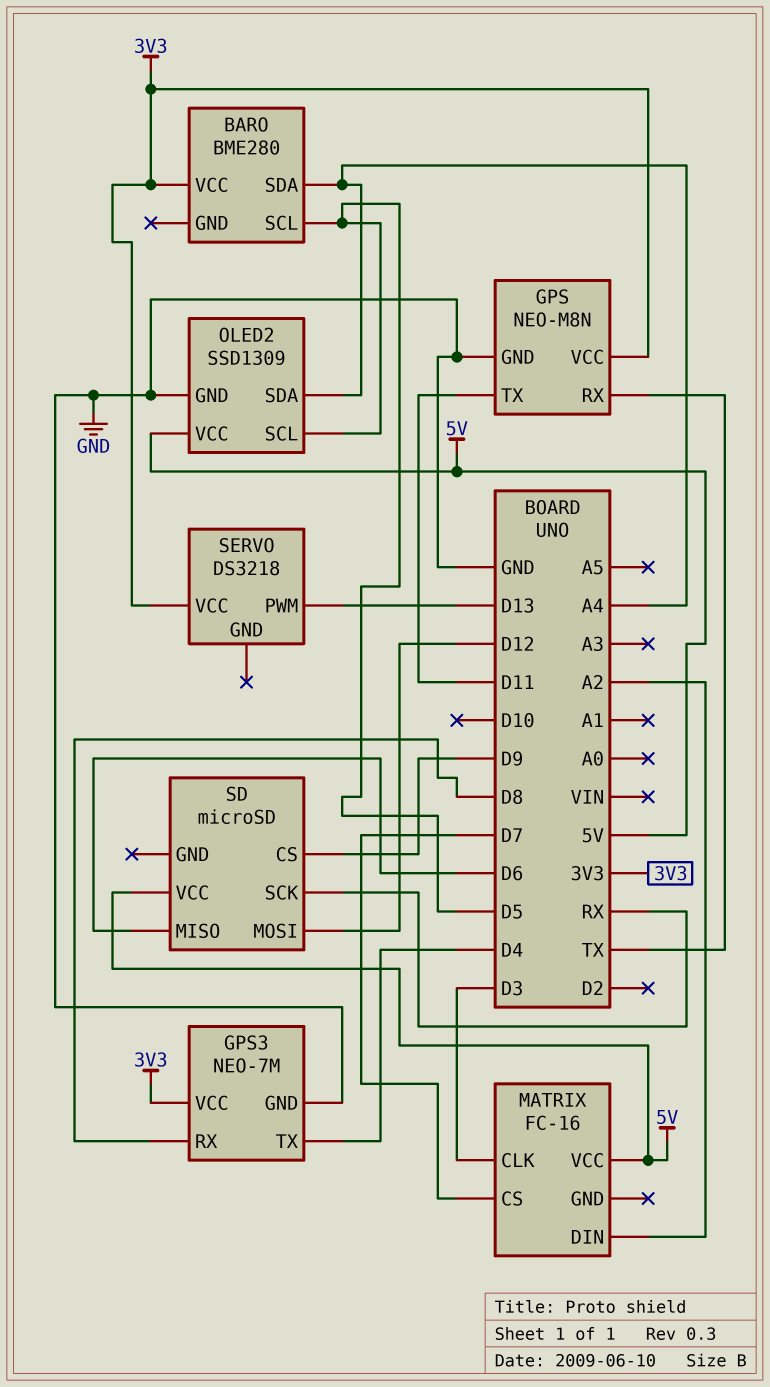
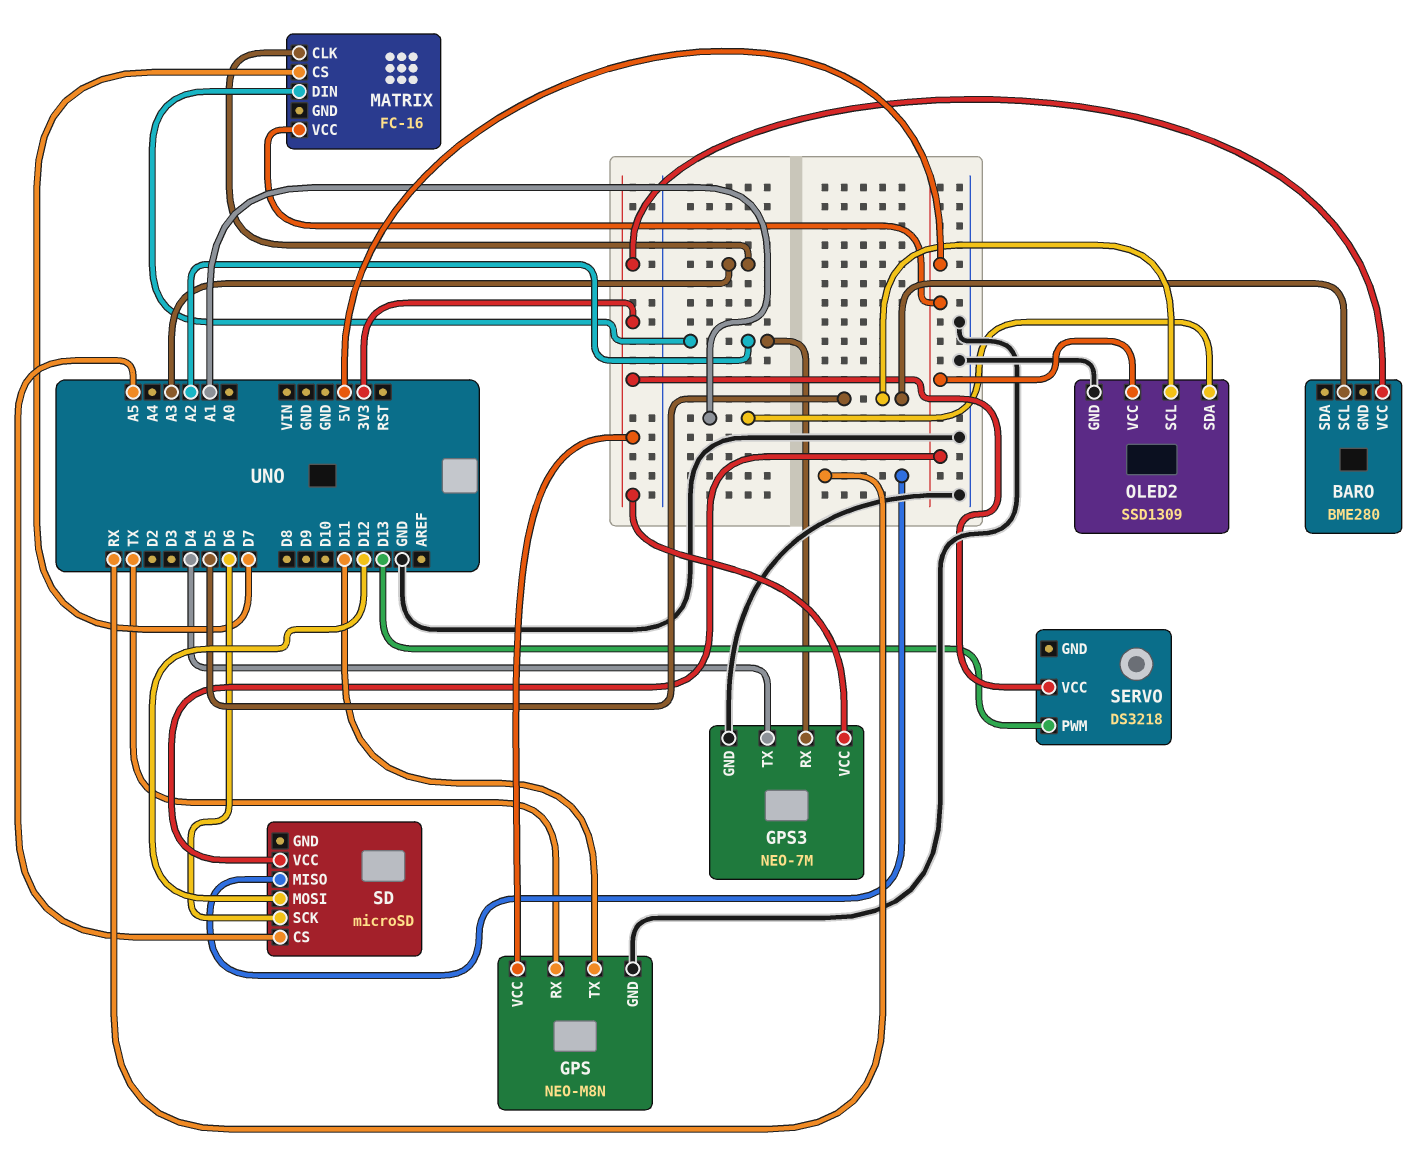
BARO pin SDA: A4 -> none
GPS3 pin RX: D8 -> A2
MATRIX pin CLK: D3 -> A3
OLED2 pin SDA: A4 -> A1
SD pin CS: D9 -> A5
SD pin MISO: D6 -> RX
SD pin SCK: RX -> D6

